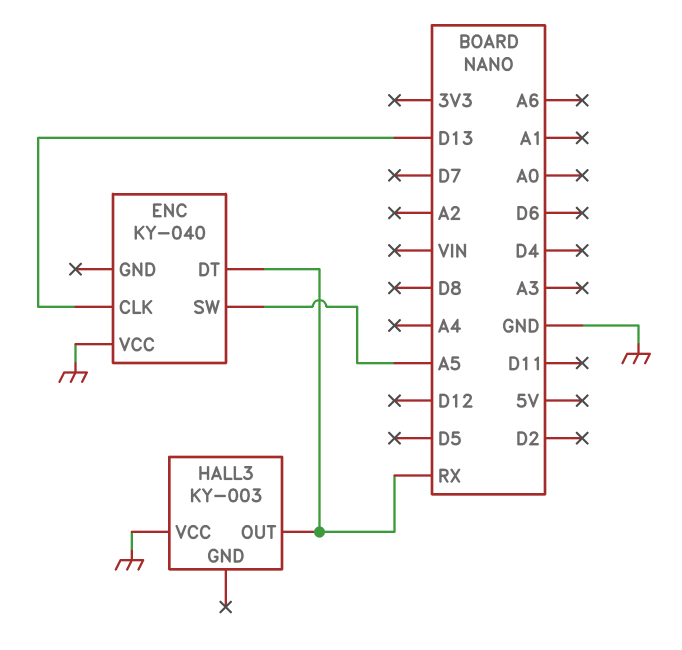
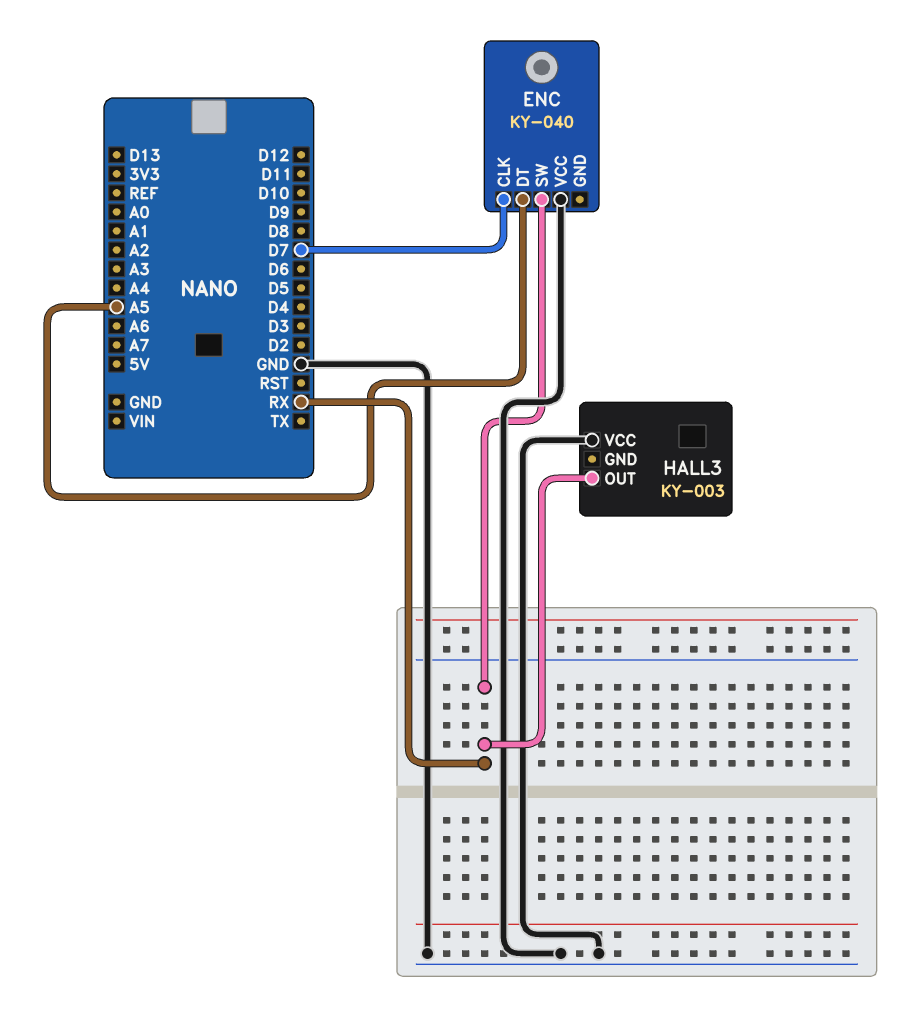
ENC pin CLK: D13 -> D7
ENC pin DT: RX -> A5
ENC pin SW: A5 -> RX

